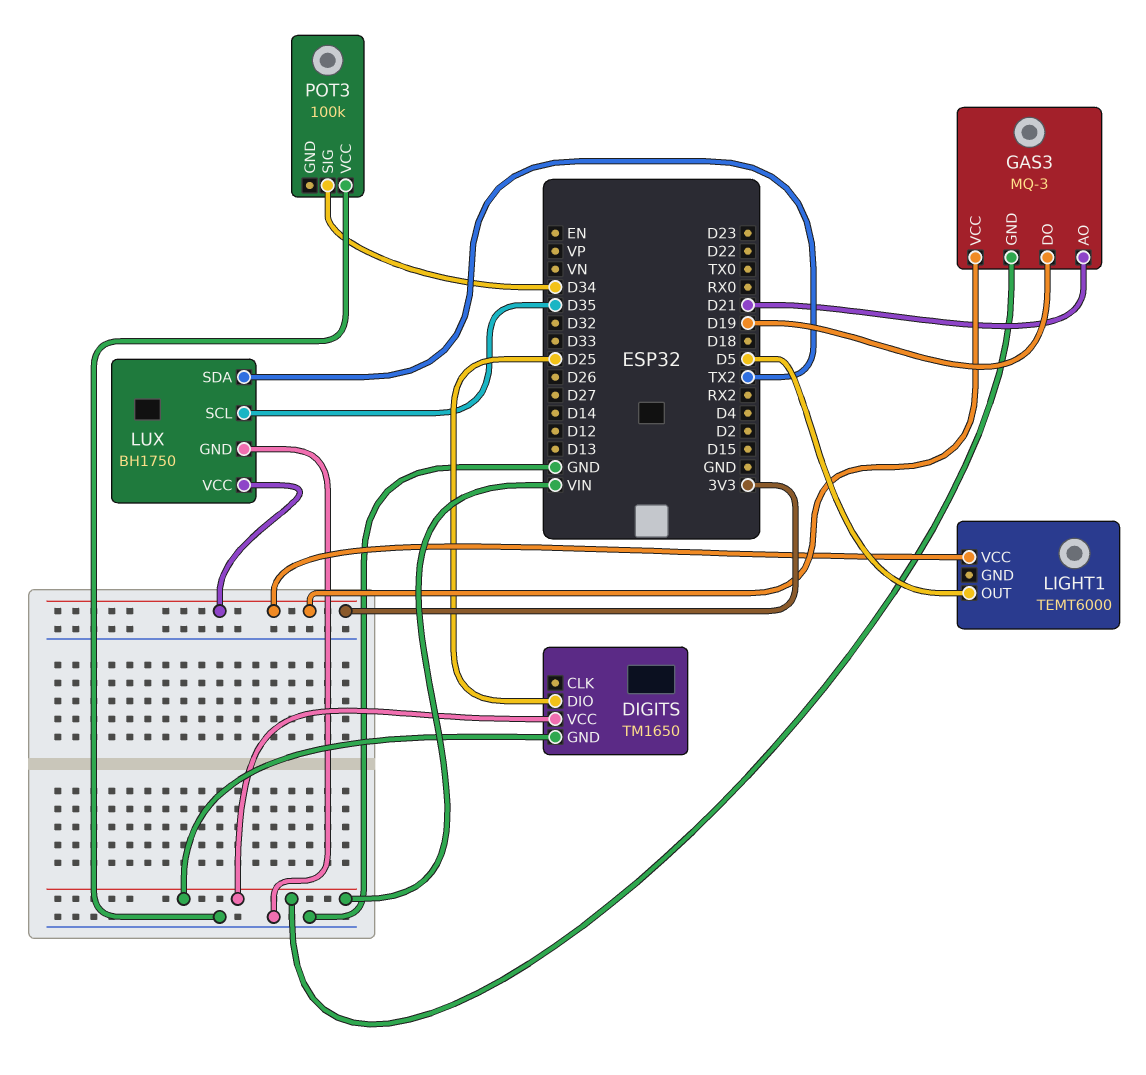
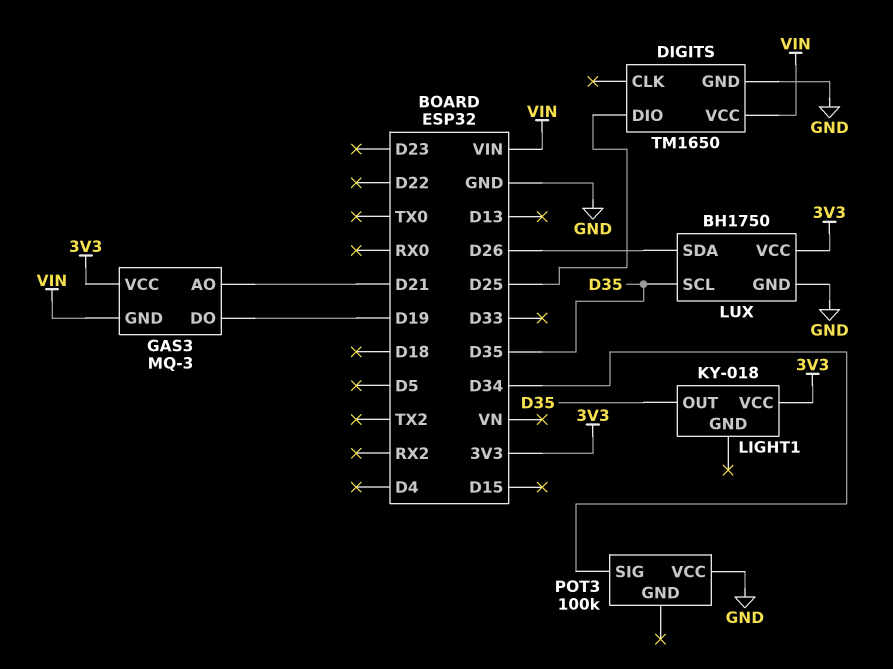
DIGITS pin GND: VIN -> GND
LIGHT1: TEMT6000 -> KY-018
LIGHT1 pin OUT: D5 -> D35
LUX pin SDA: TX2 -> D26

